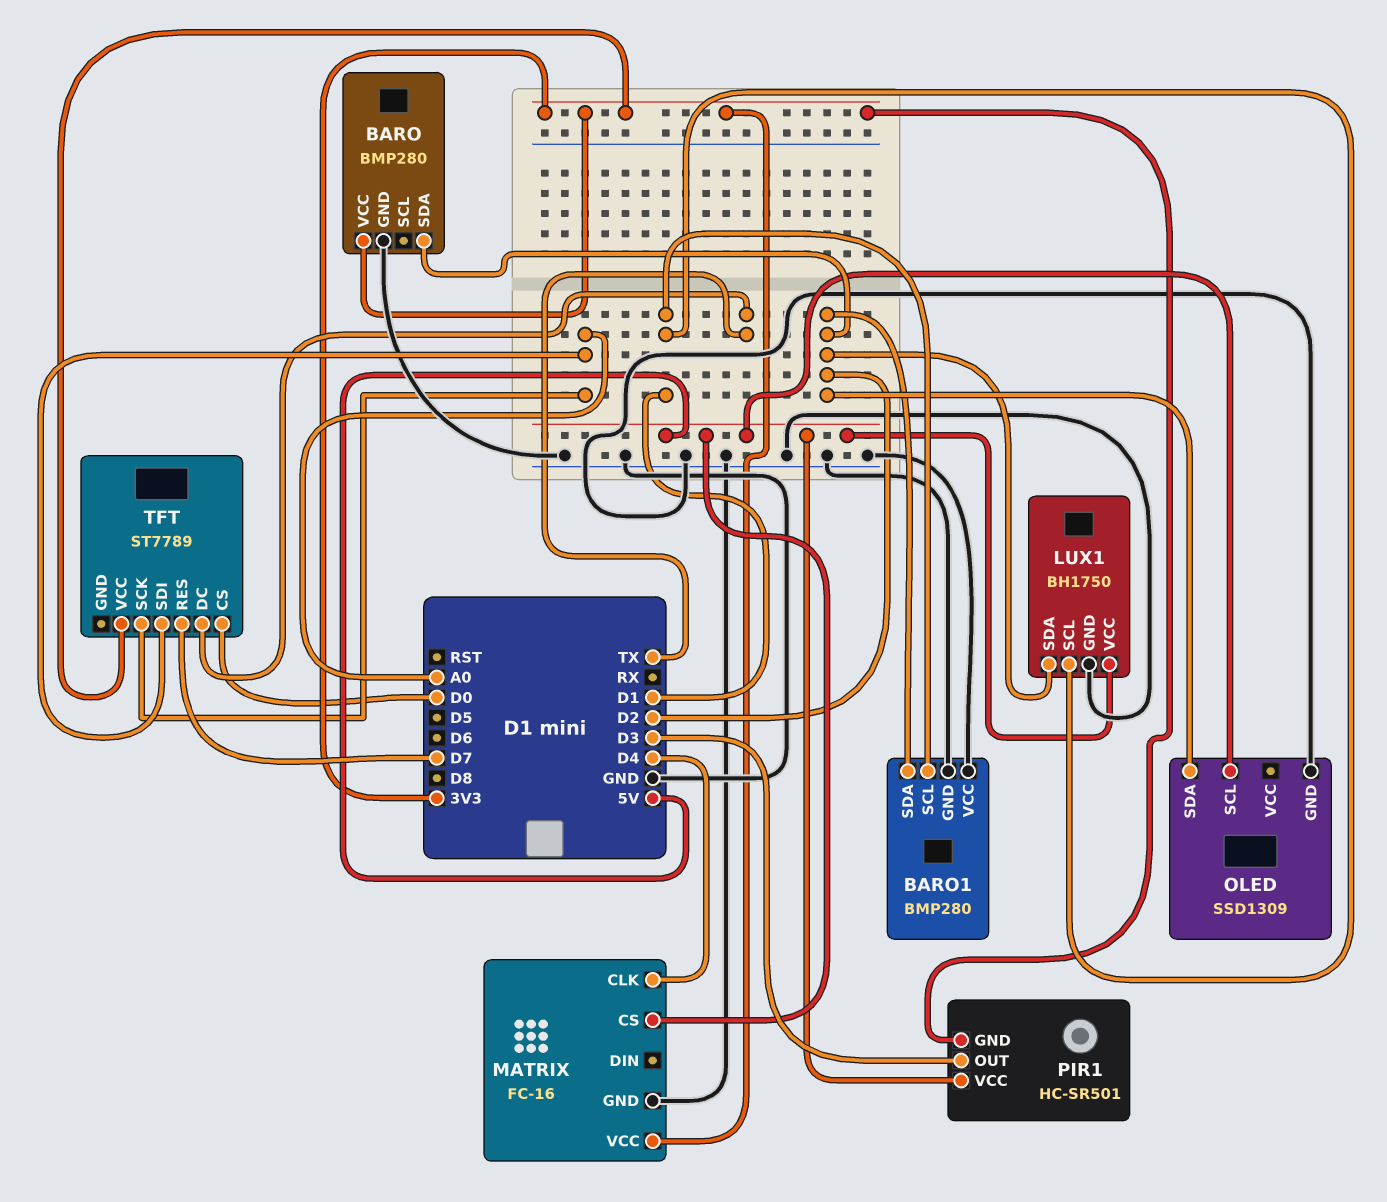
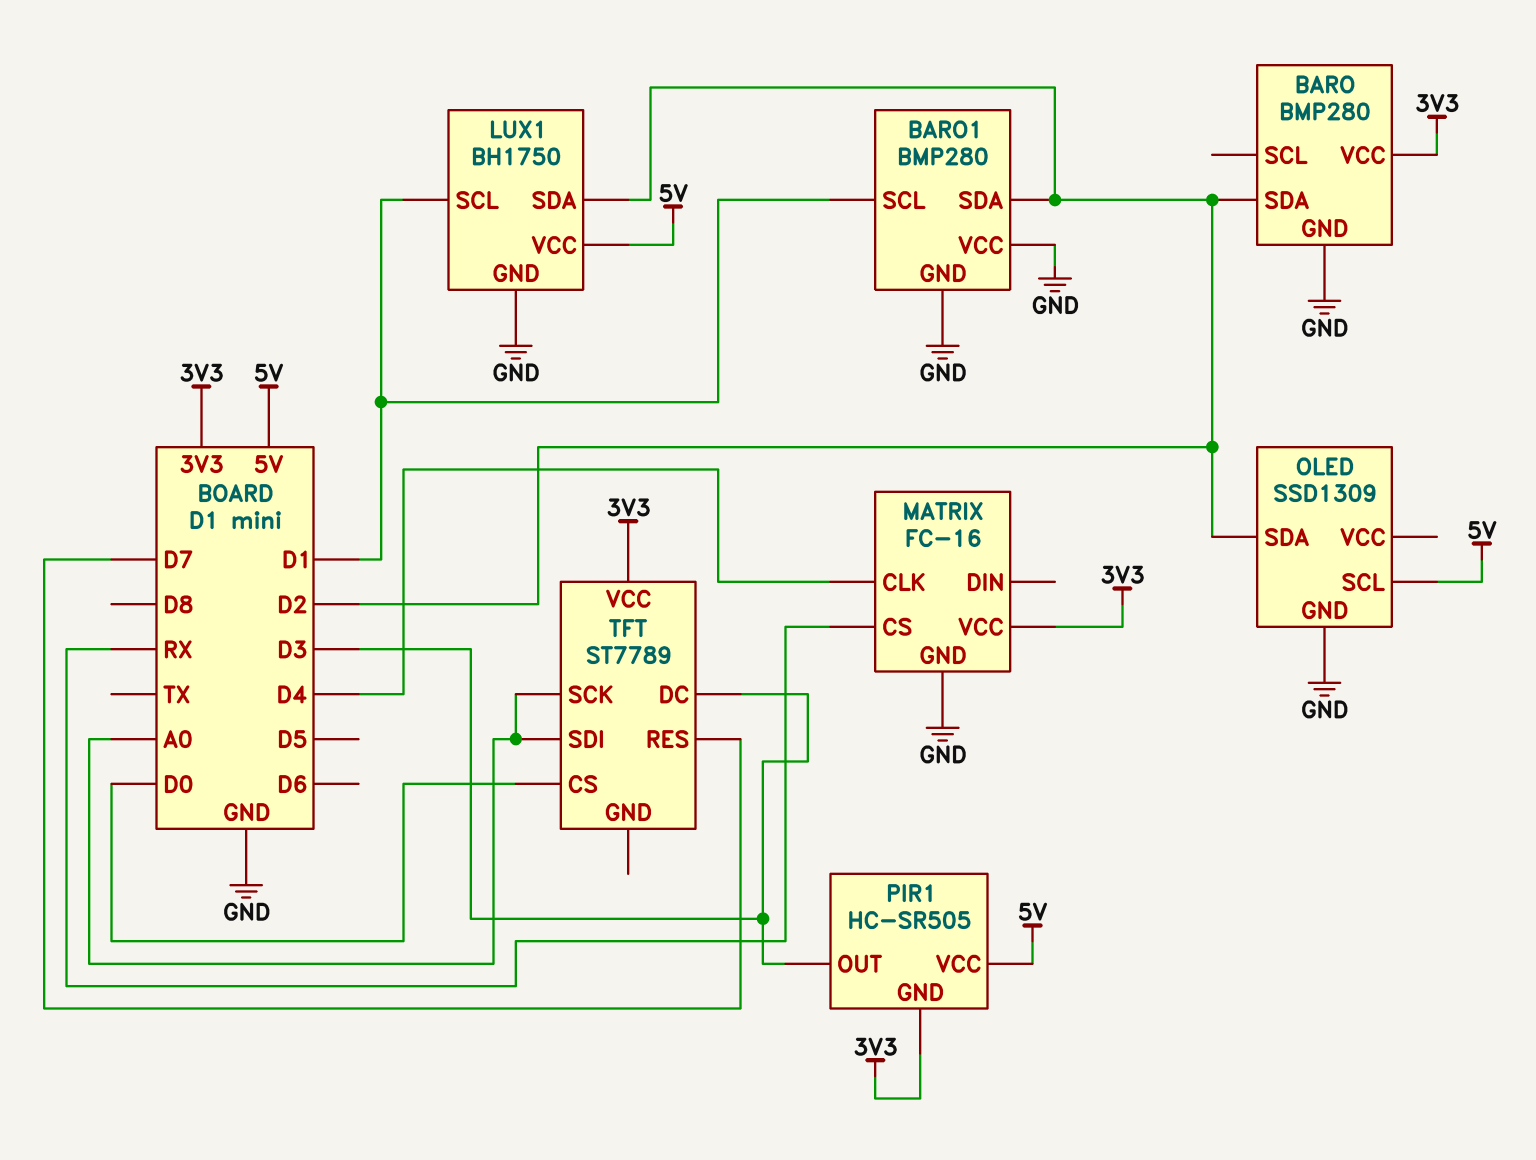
MATRIX pin CS: 5V -> RX
PIR1: HC-SR501 -> HC-SR505
TFT pin DC: TX -> D3

